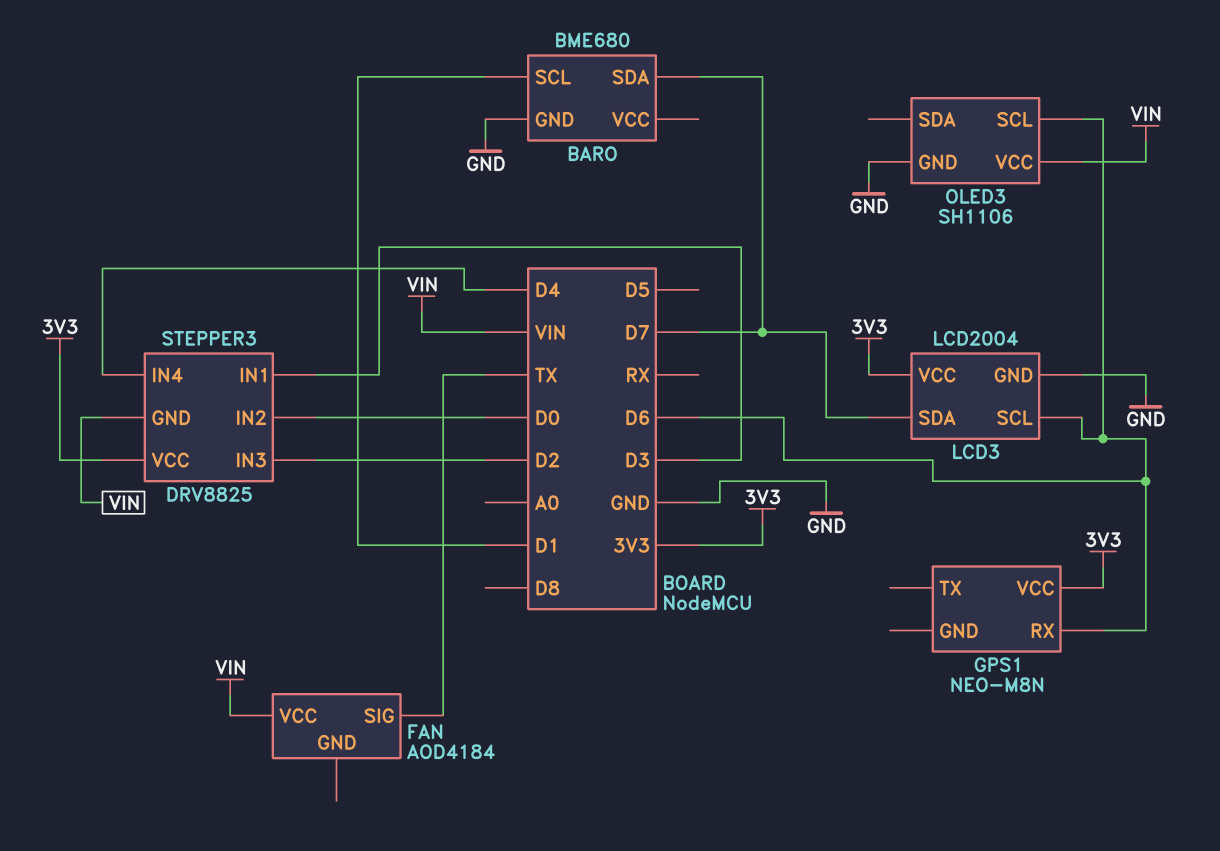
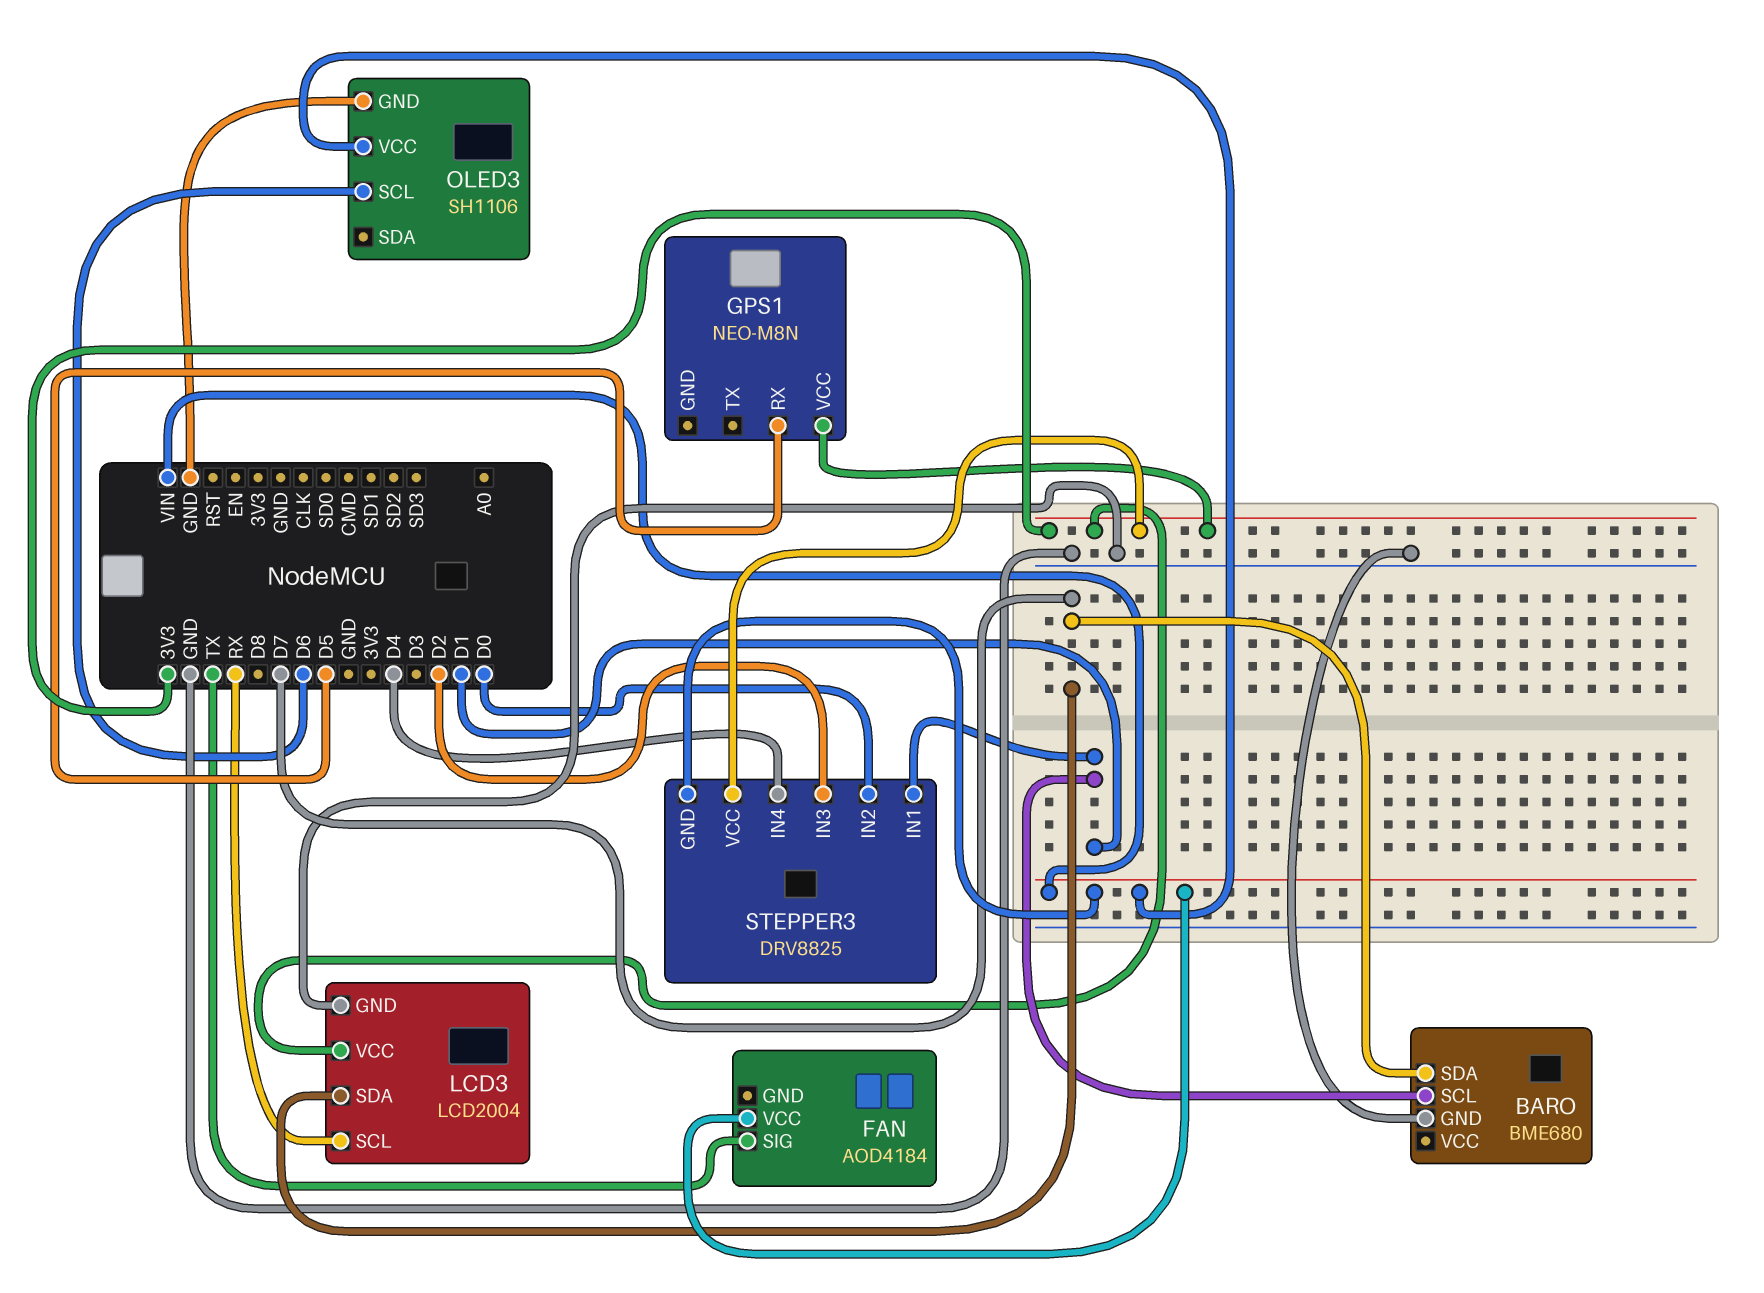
GPS1 pin RX: D6 -> D5
LCD3 pin SCL: D6 -> RX
STEPPER3 pin IN1: D3 -> D1

